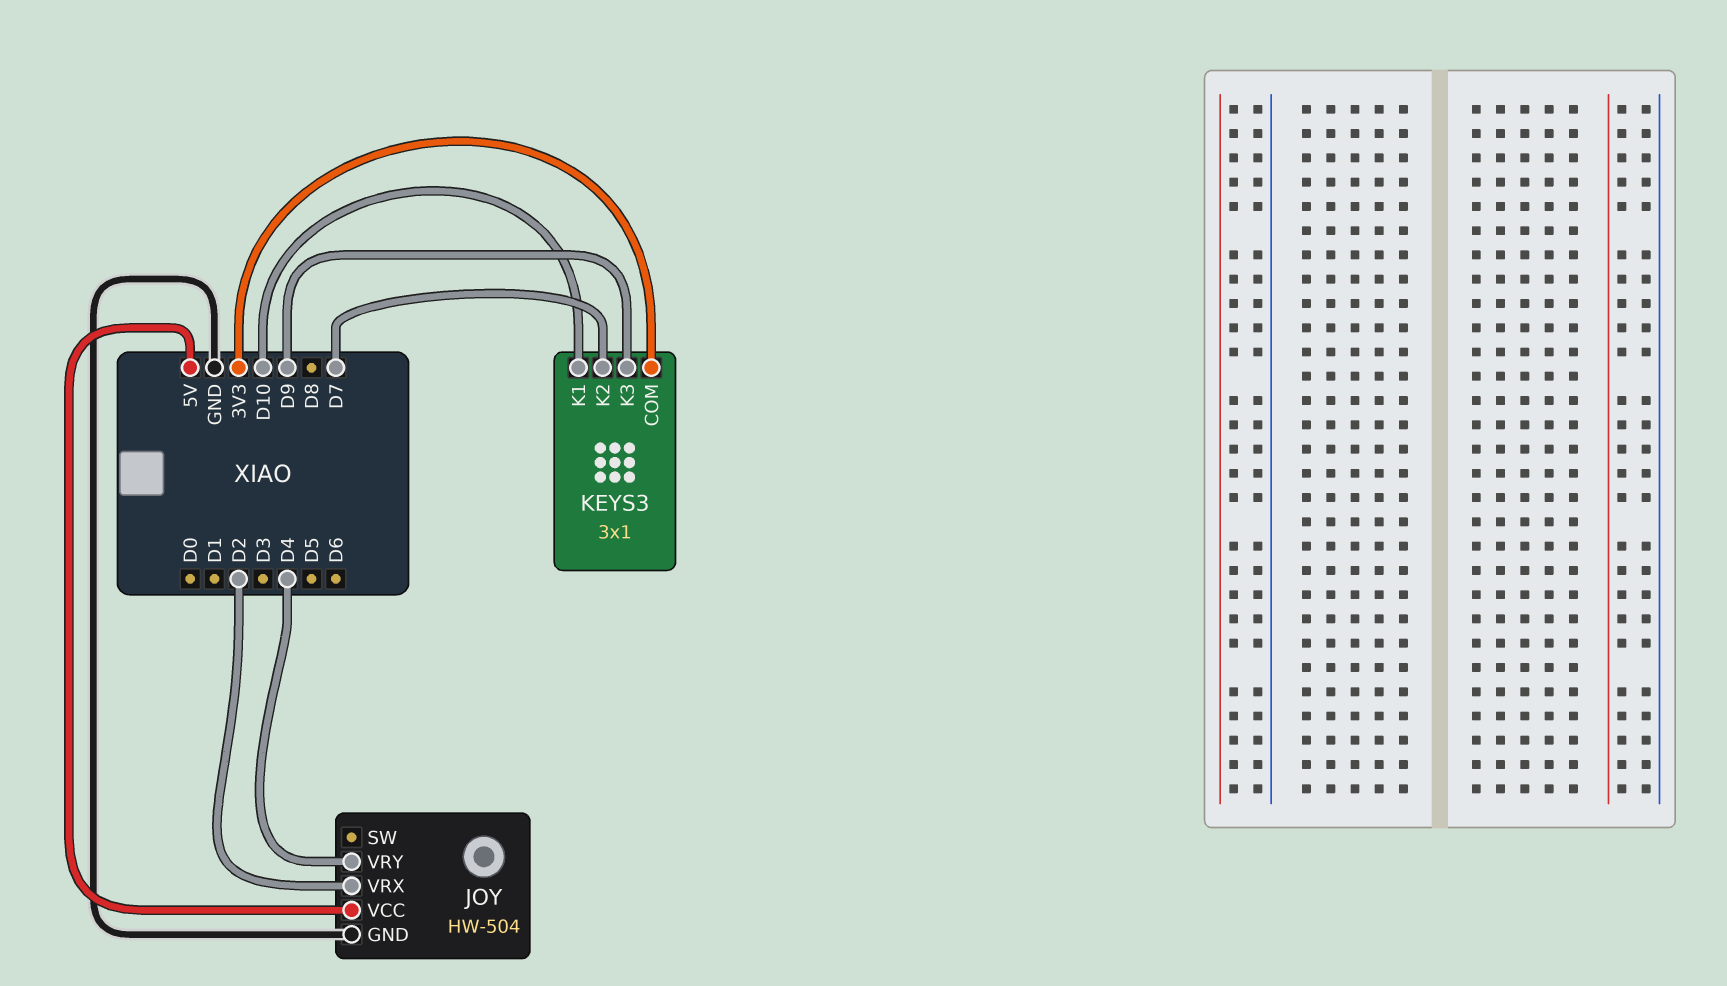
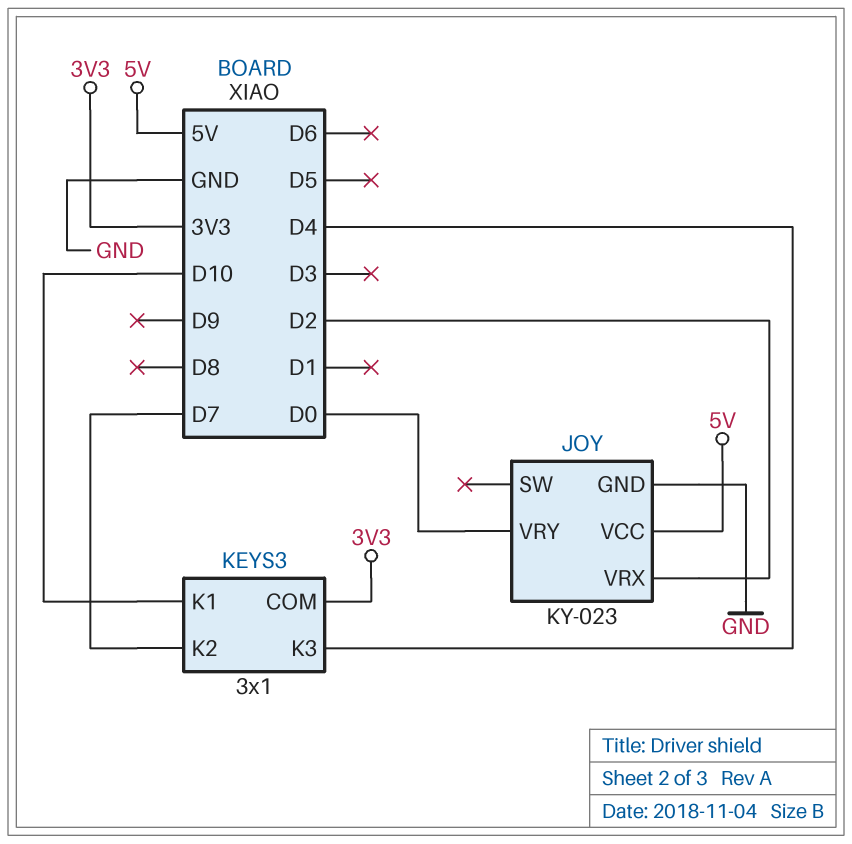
JOY: HW-504 -> KY-023
JOY pin VRY: D4 -> D0
KEYS3 pin K3: D9 -> D4

